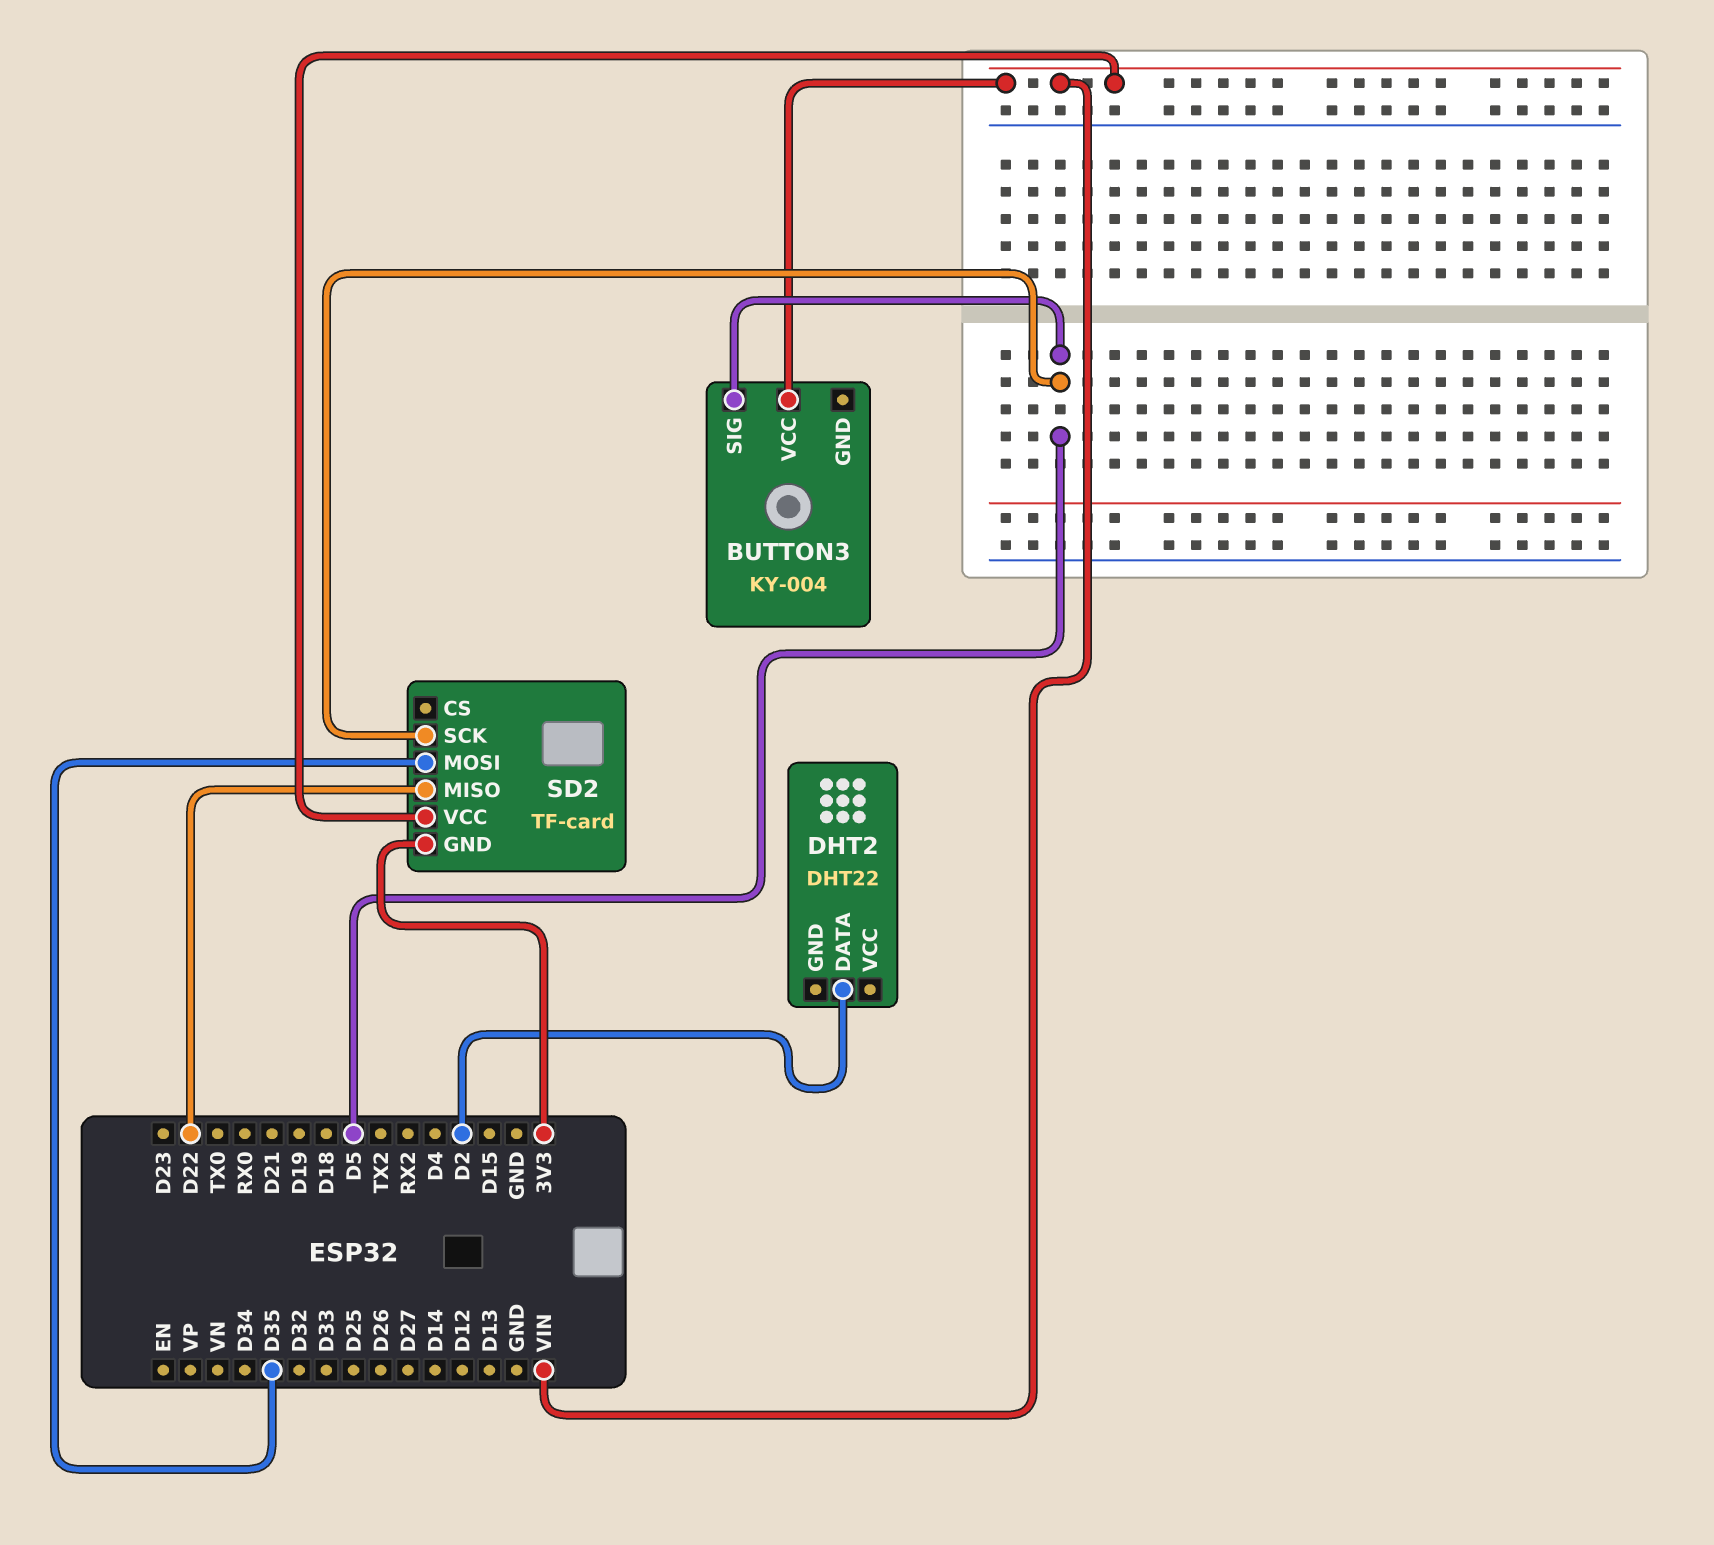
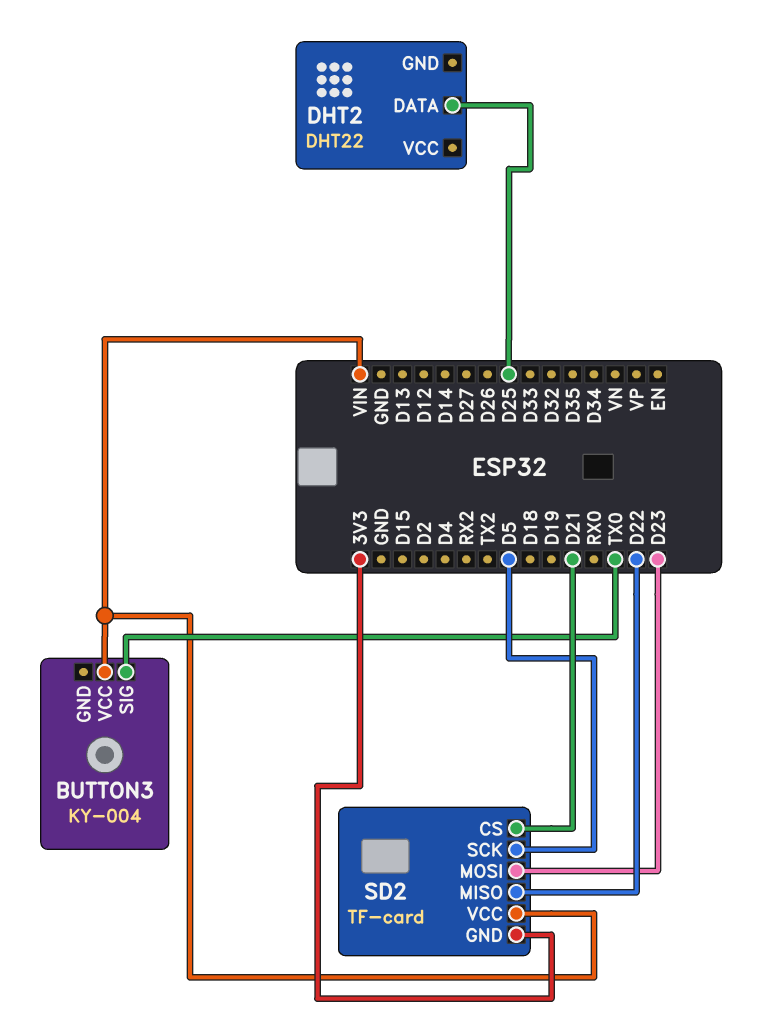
BUTTON3 pin SIG: D5 -> TX0
DHT2 pin DATA: D2 -> D25
SD2 pin CS: none -> D21
SD2 pin MOSI: D35 -> D23

